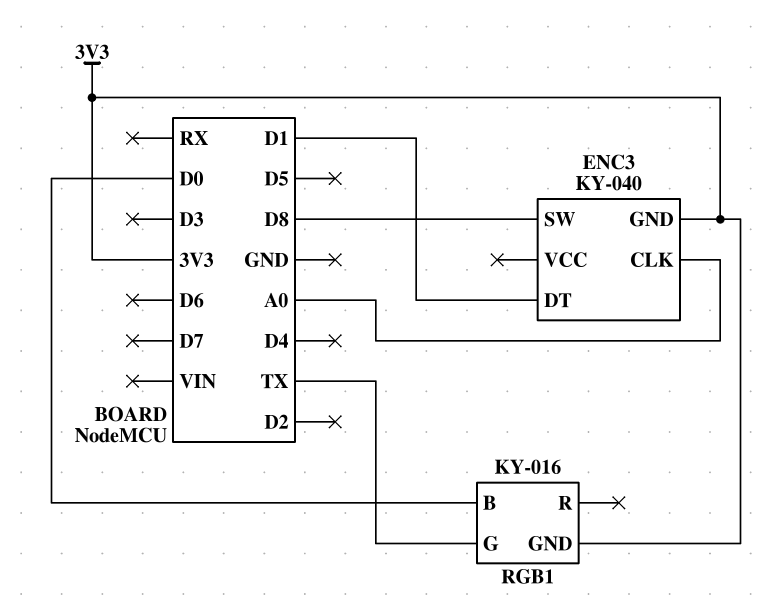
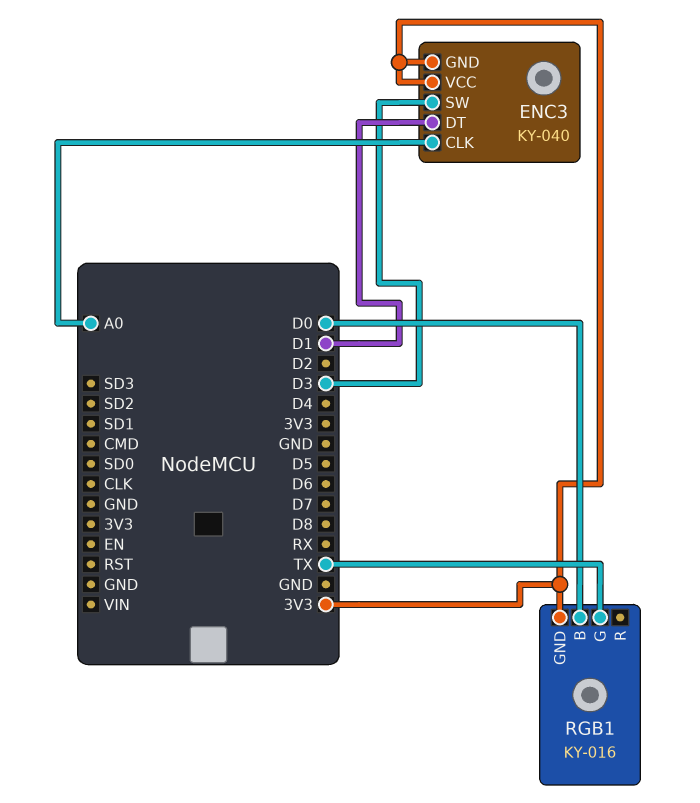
ENC3 pin SW: D8 -> D3
ENC3 pin VCC: none -> 3V3

